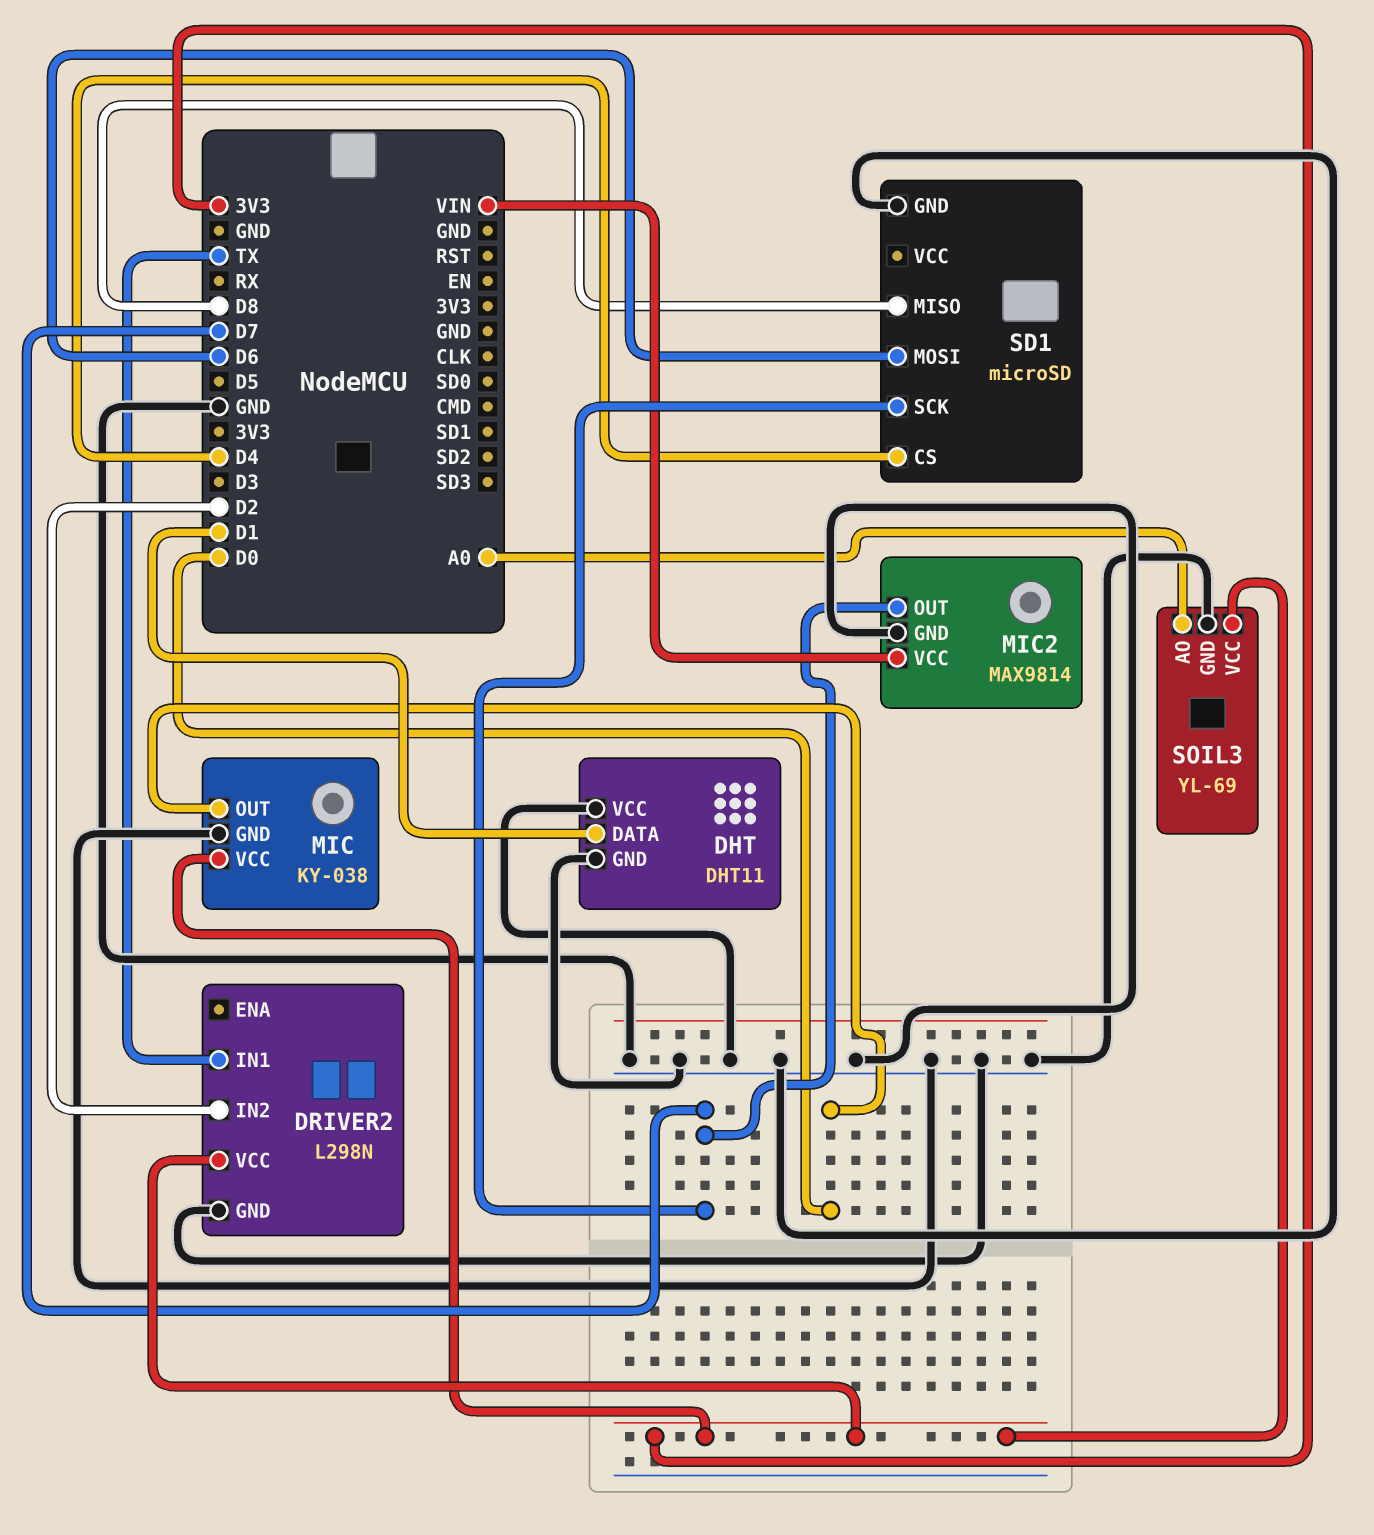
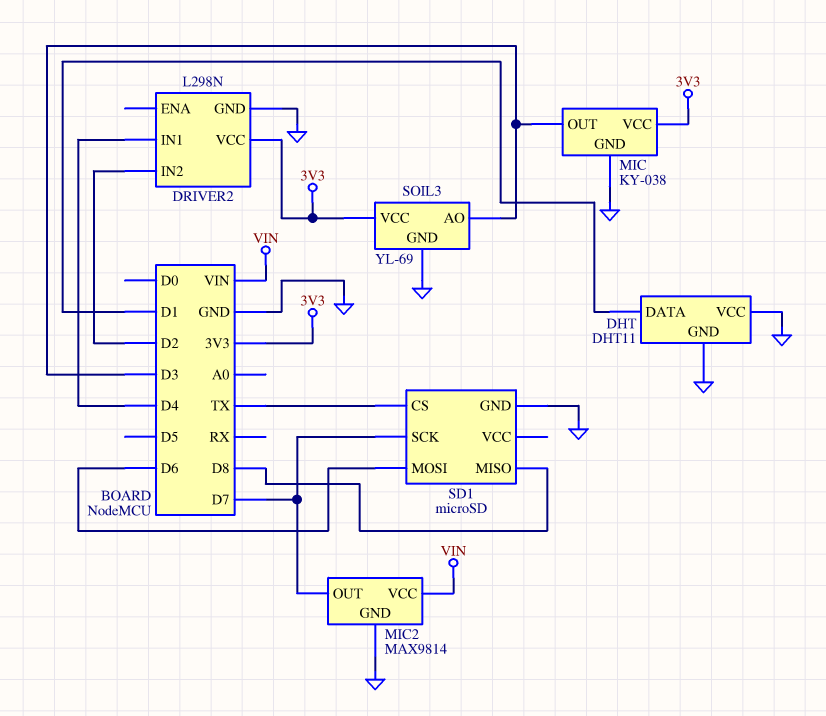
DRIVER2 pin IN1: TX -> D4
MIC pin OUT: D0 -> D3
SD1 pin CS: D4 -> TX
SOIL3 pin AO: A0 -> D3

